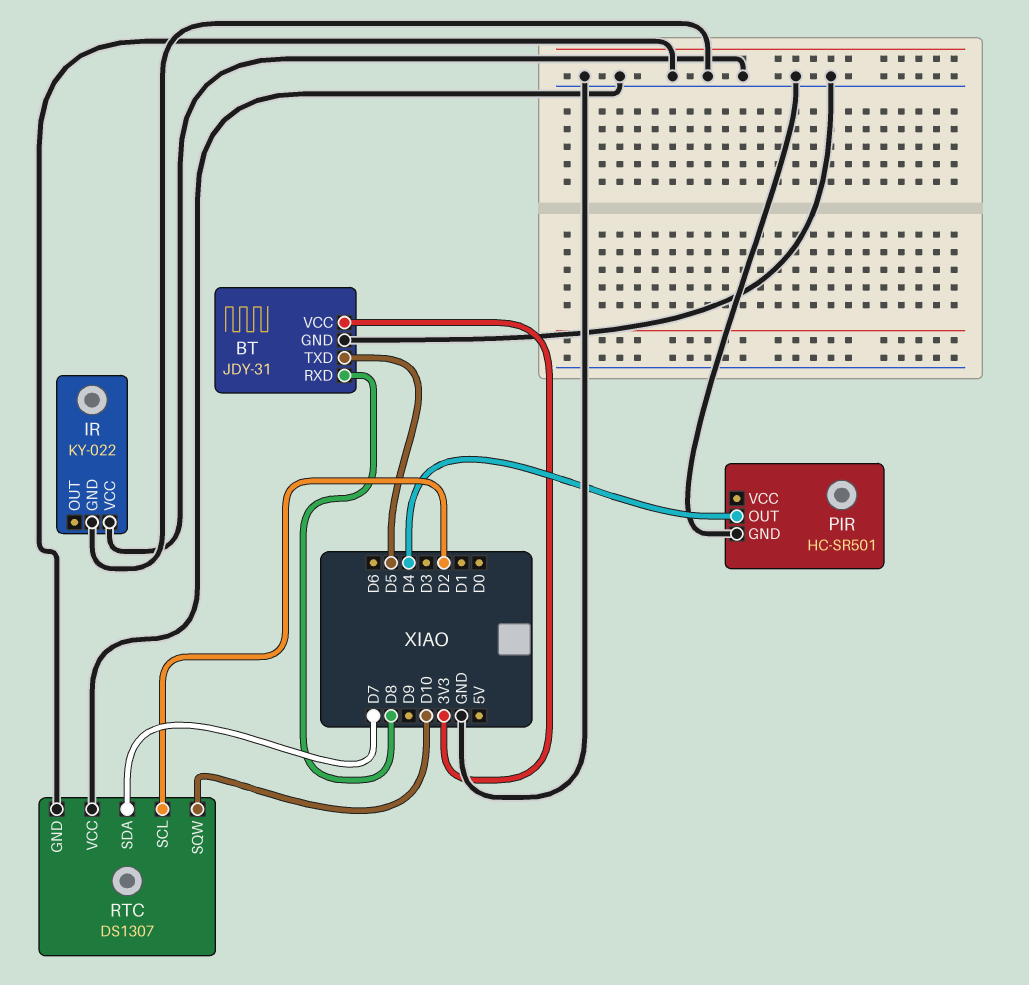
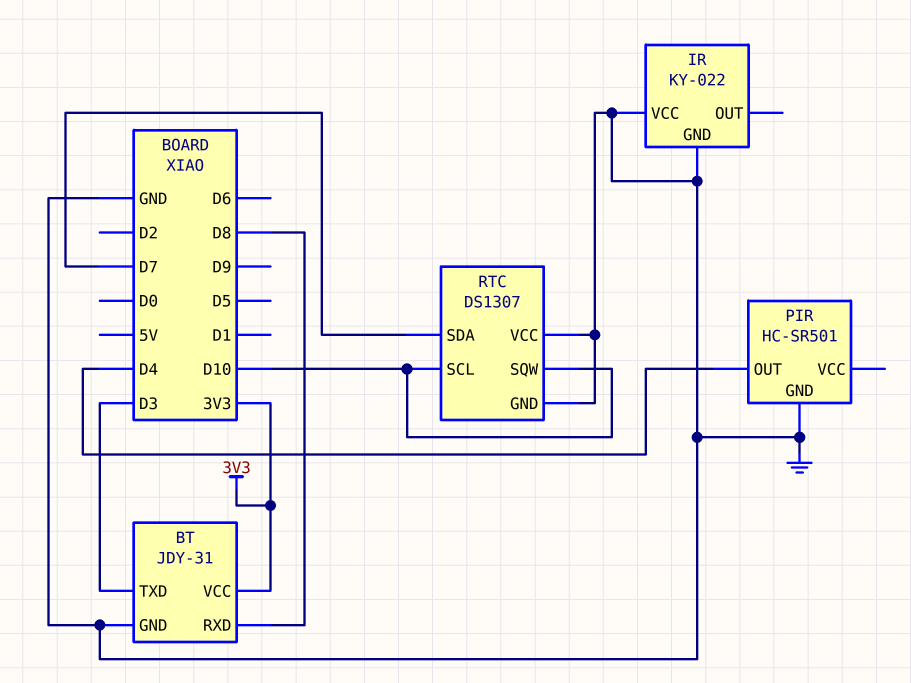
BT pin TXD: D5 -> D3
RTC pin SCL: D2 -> D10

